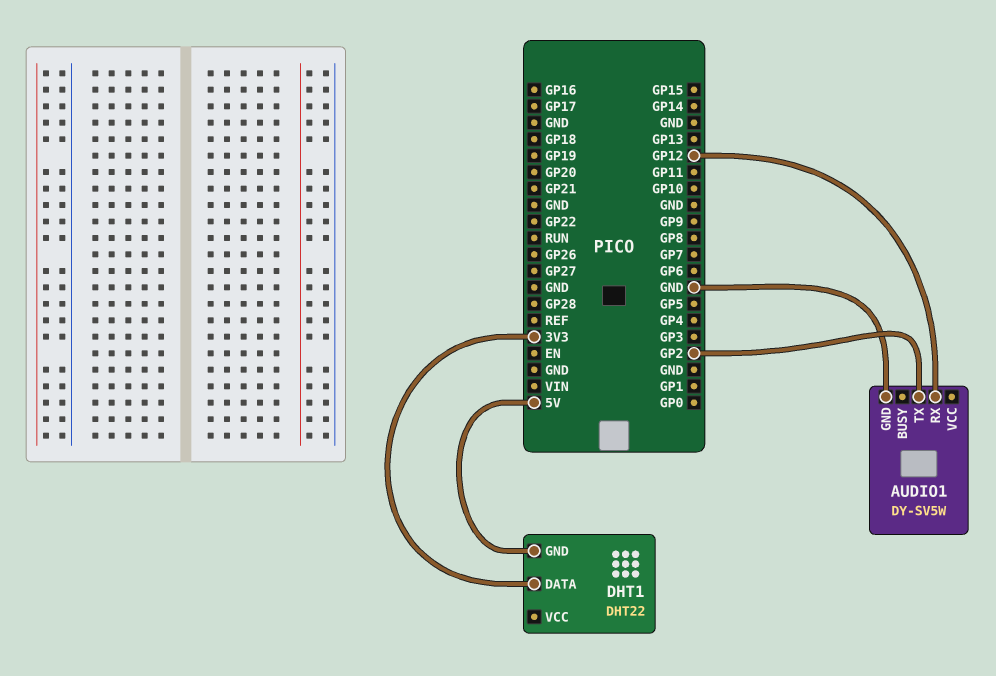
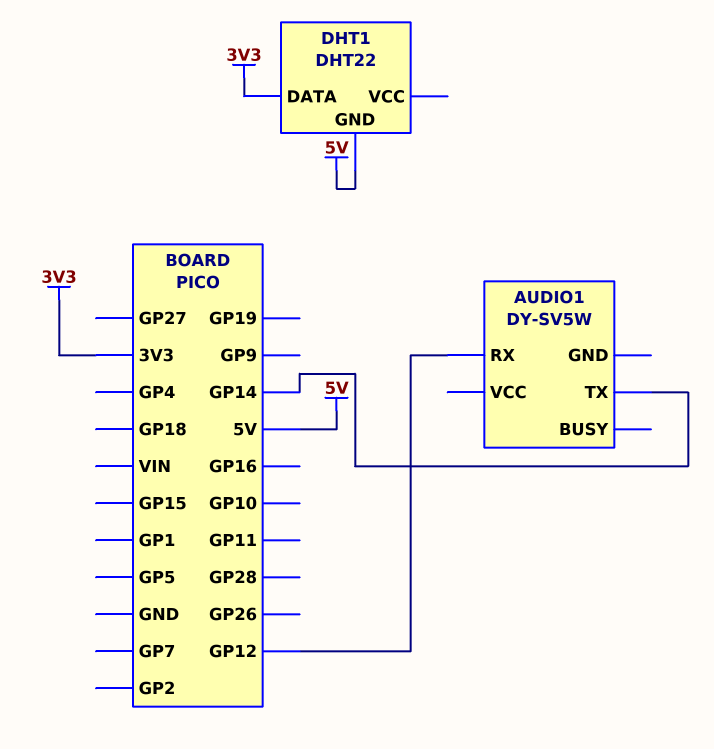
AUDIO1 pin GND: GND -> none
AUDIO1 pin TX: GP2 -> GP14

